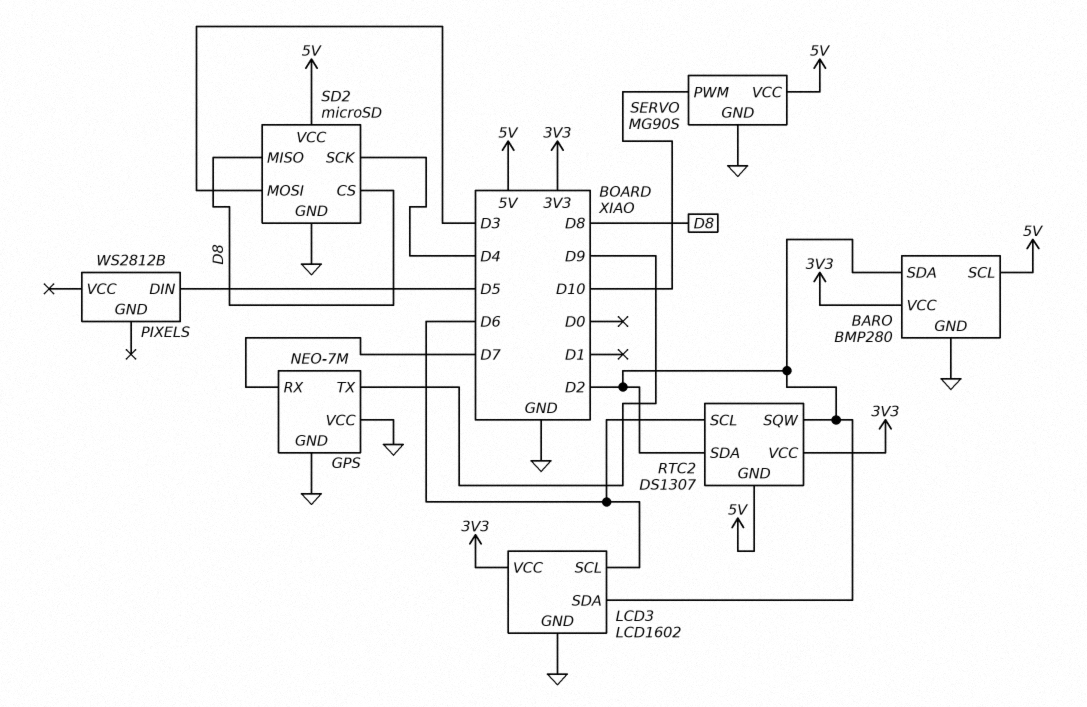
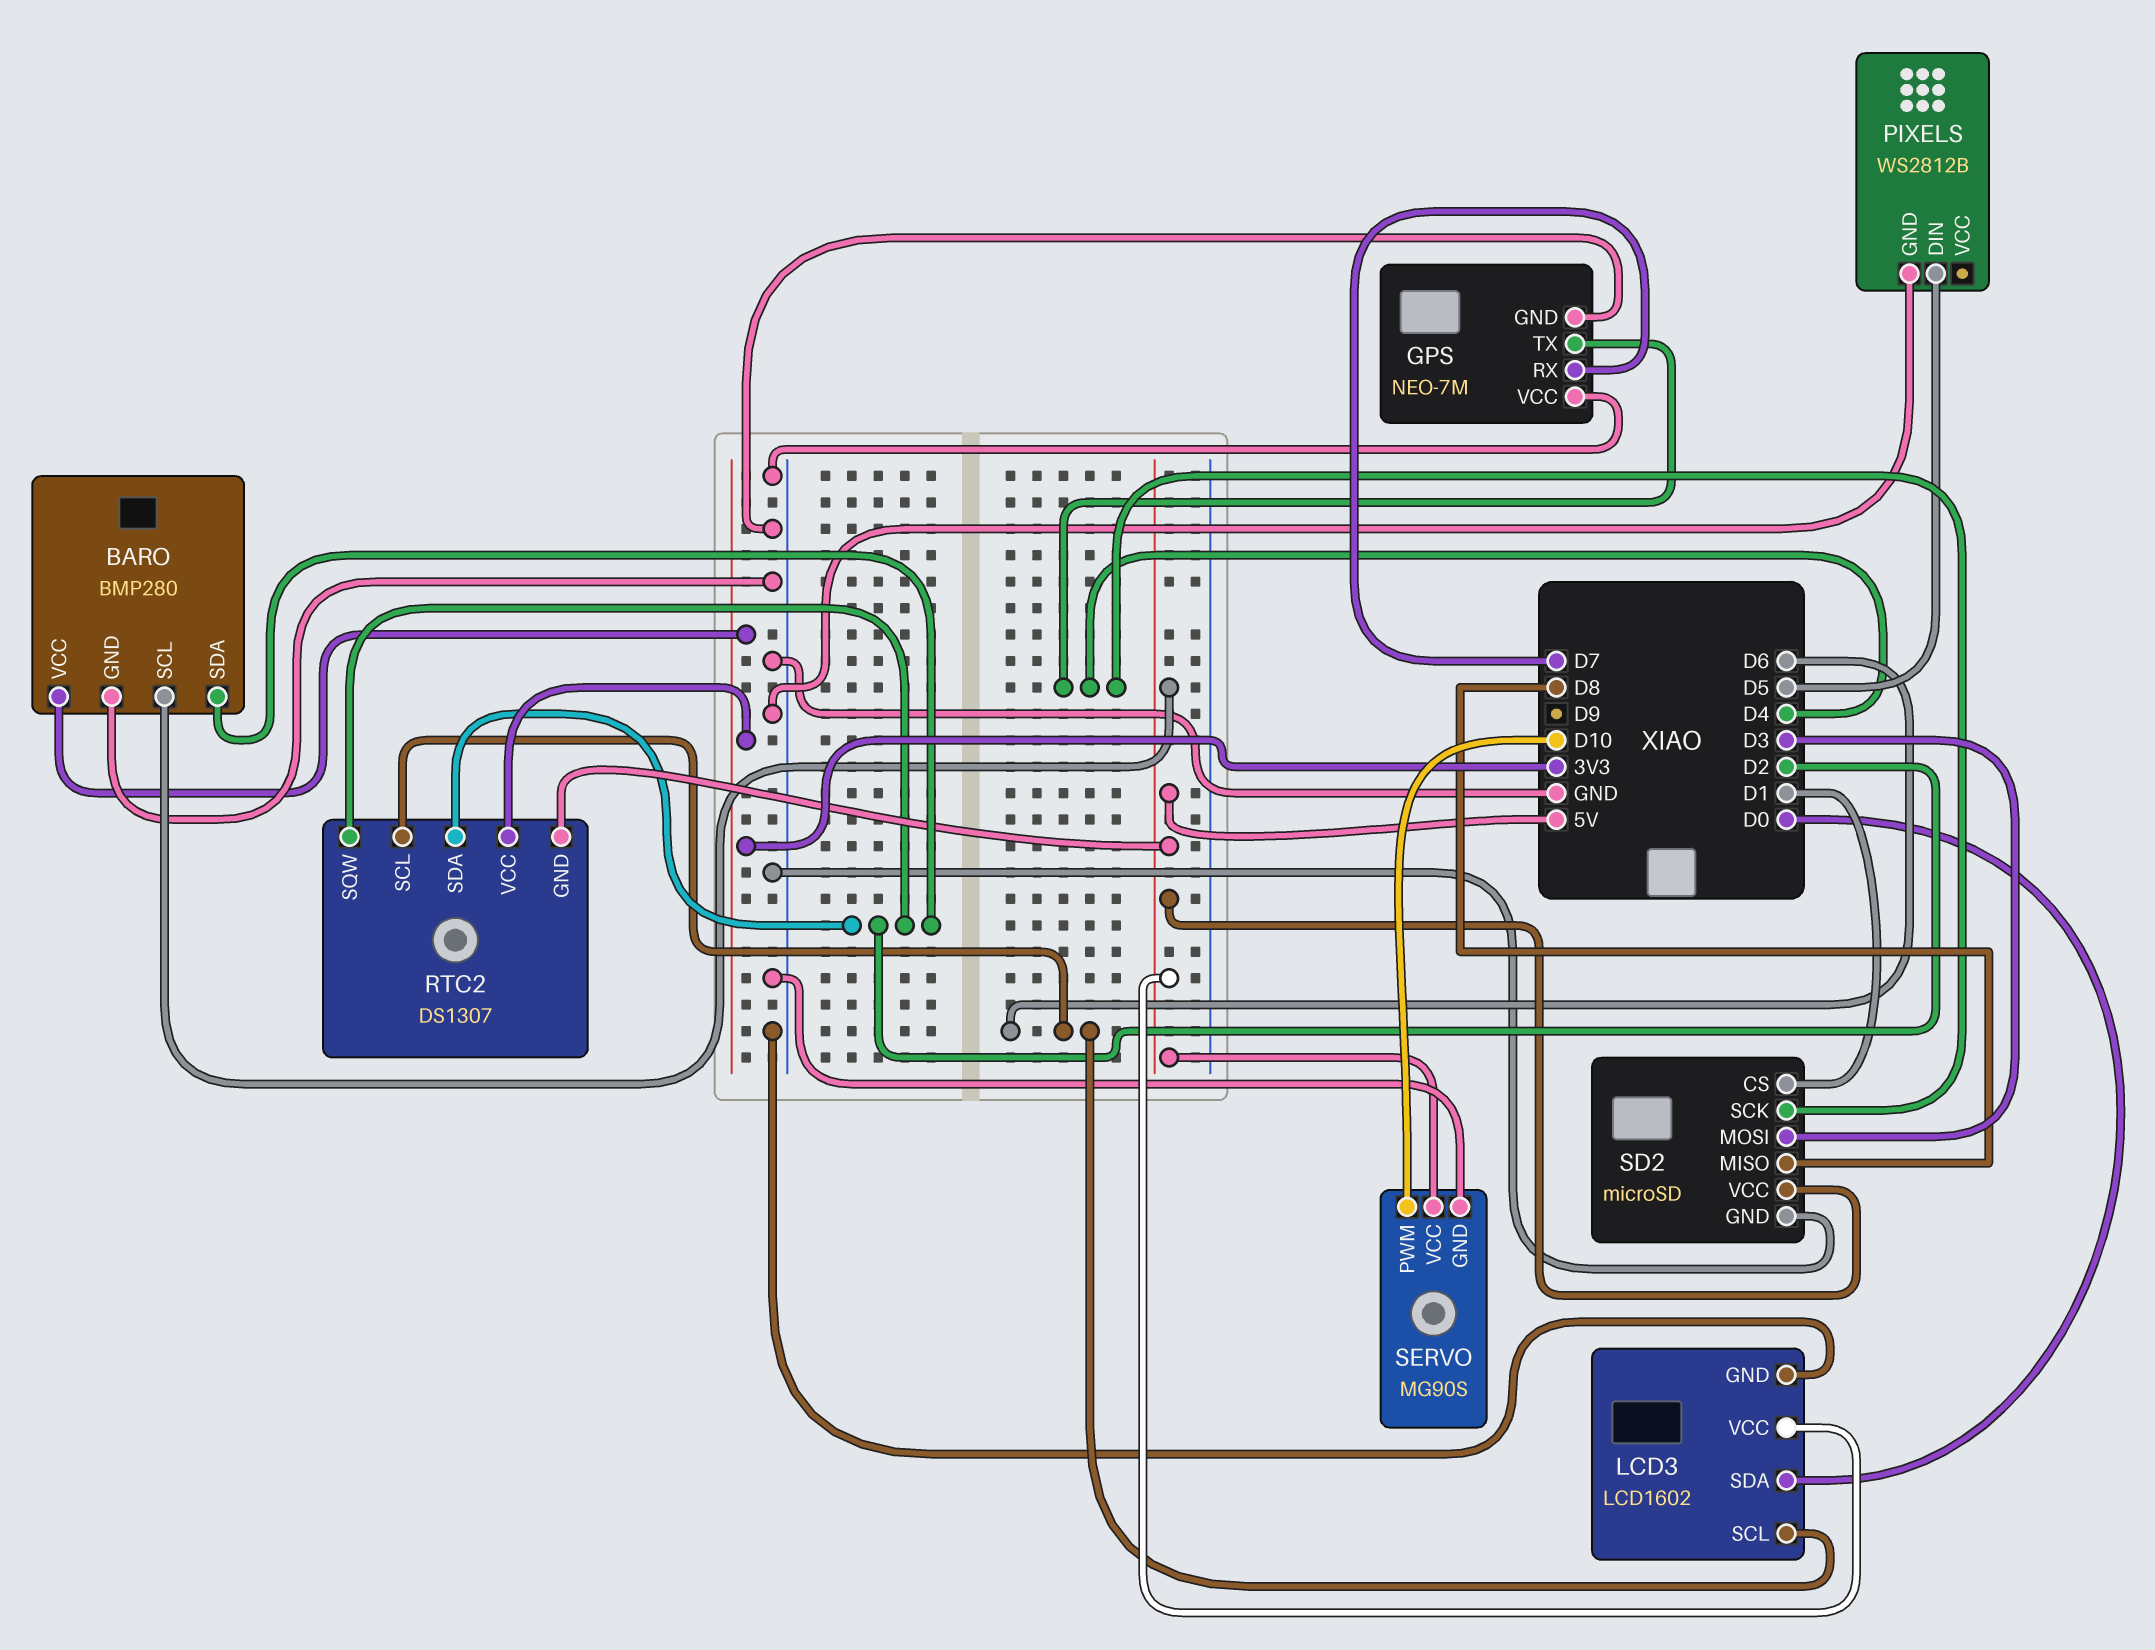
GPS pin TX: D9 -> D4
LCD3 pin SDA: D2 -> D0
LCD3 pin VCC: 3V3 -> 5V
PIXELS pin GND: none -> GND
SD2 pin CS: D8 -> D1

